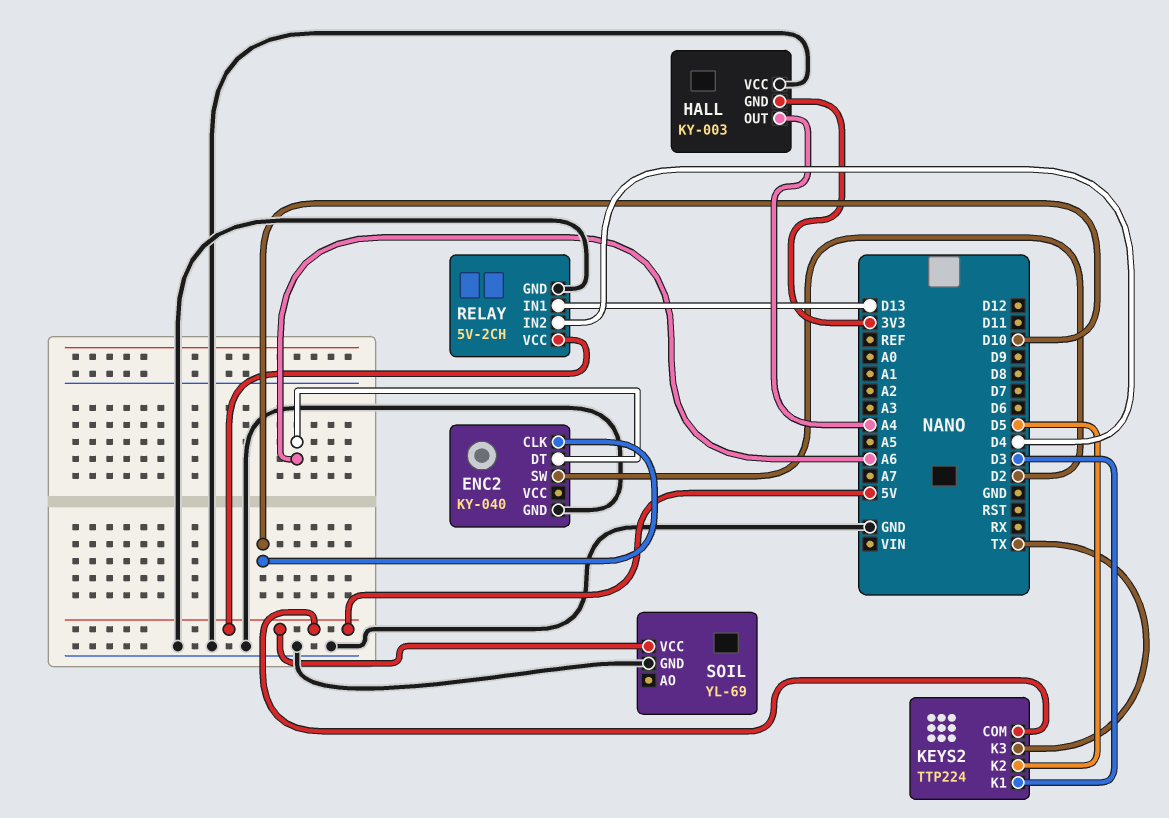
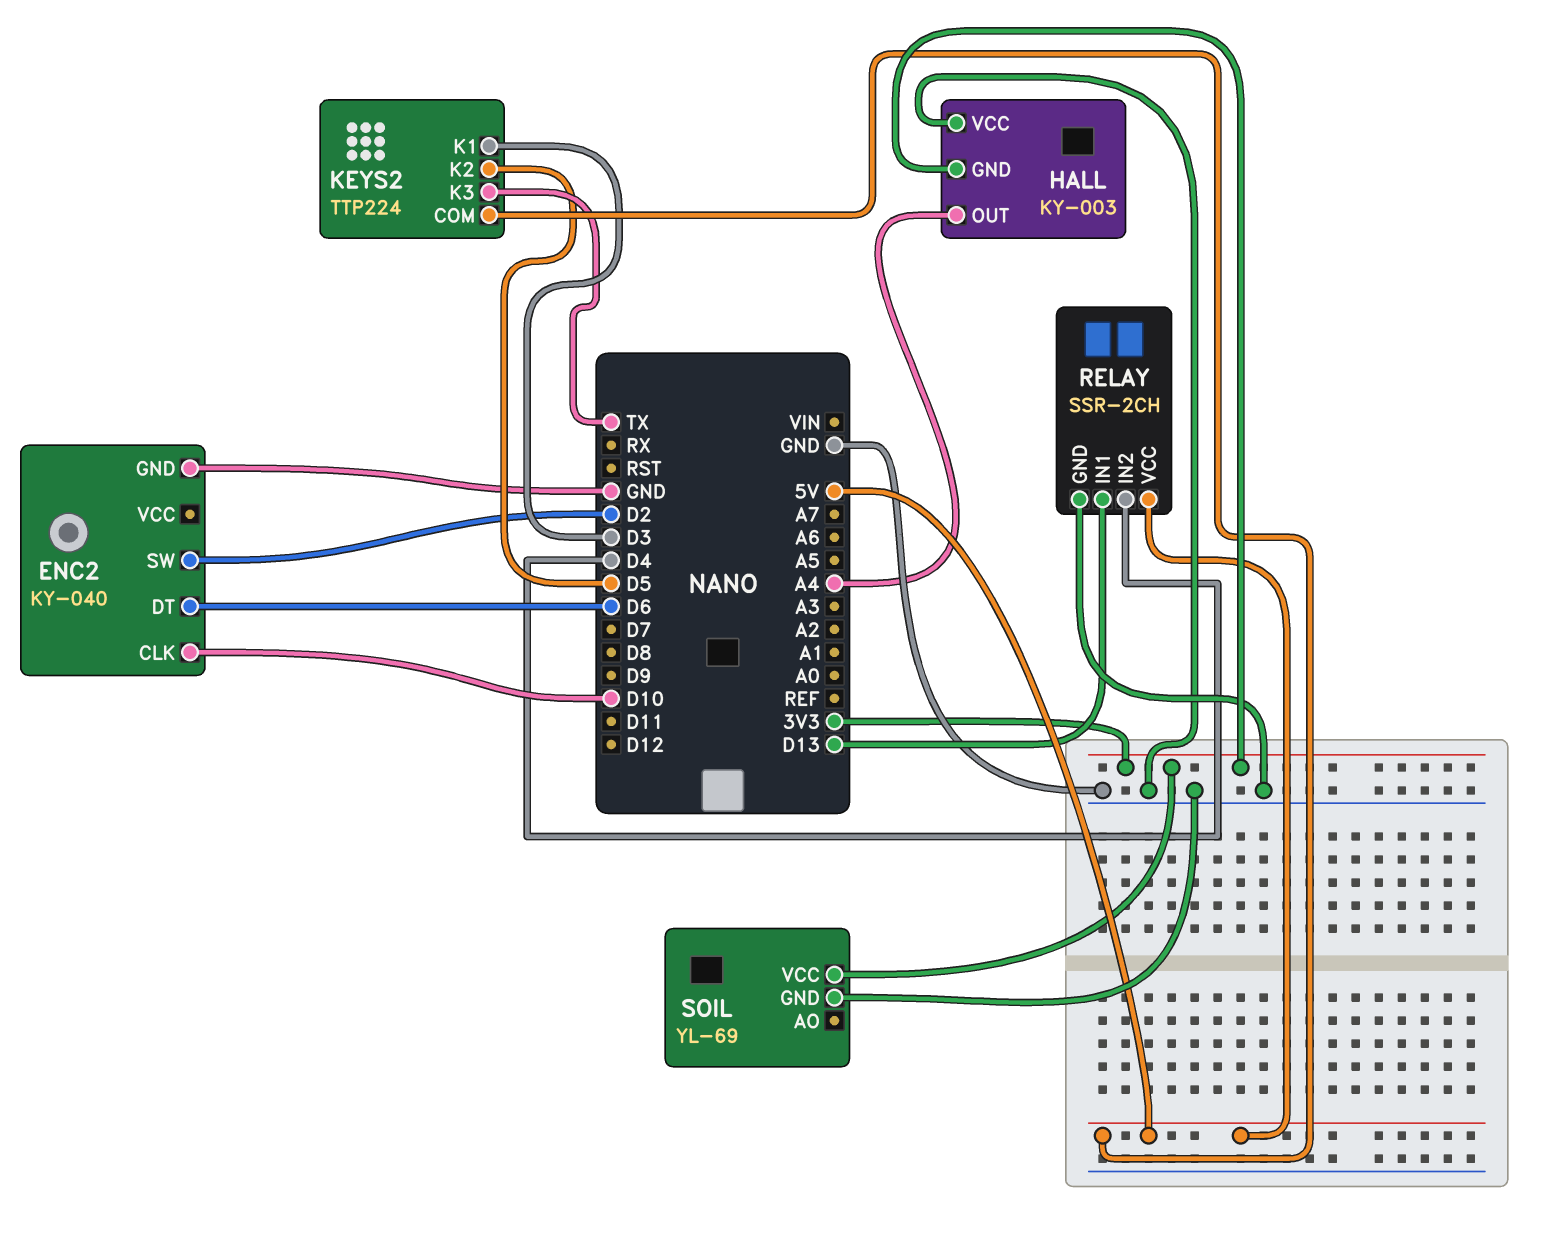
ENC2 pin DT: A6 -> D6
RELAY: 5V-2CH -> SSR-2CH
SOIL pin VCC: 5V -> 3V3

